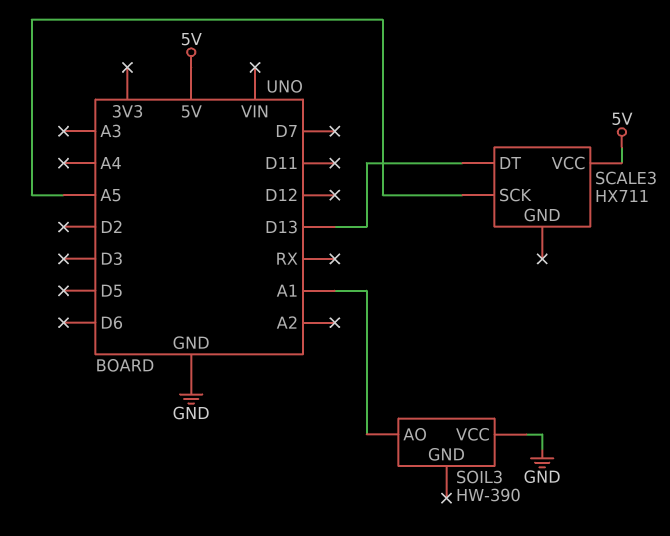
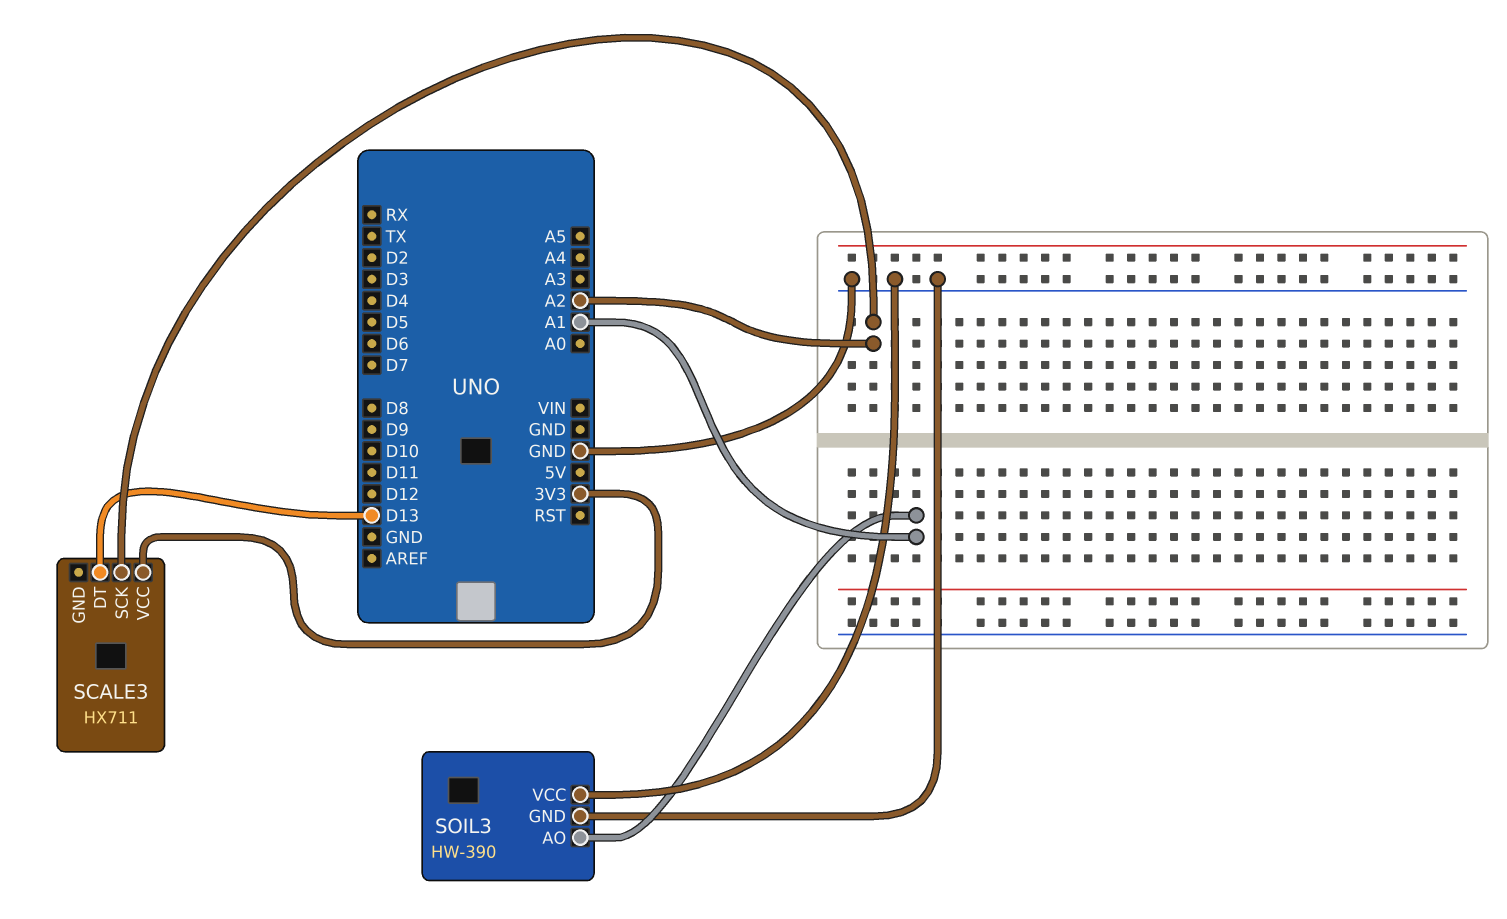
SCALE3 pin SCK: A5 -> A2
SCALE3 pin VCC: 5V -> 3V3
SOIL3 pin GND: none -> GND

